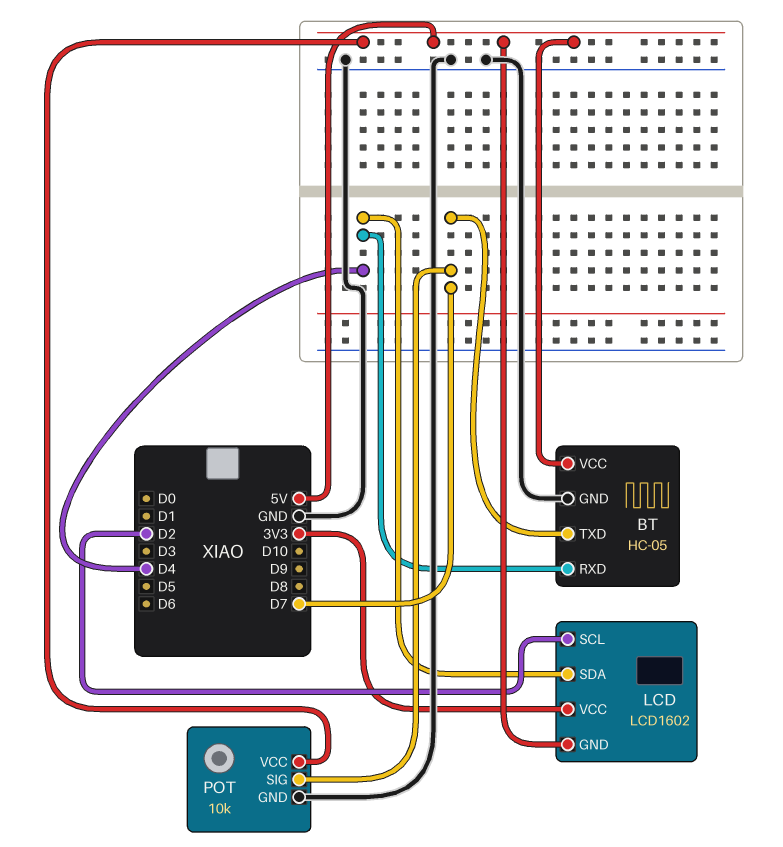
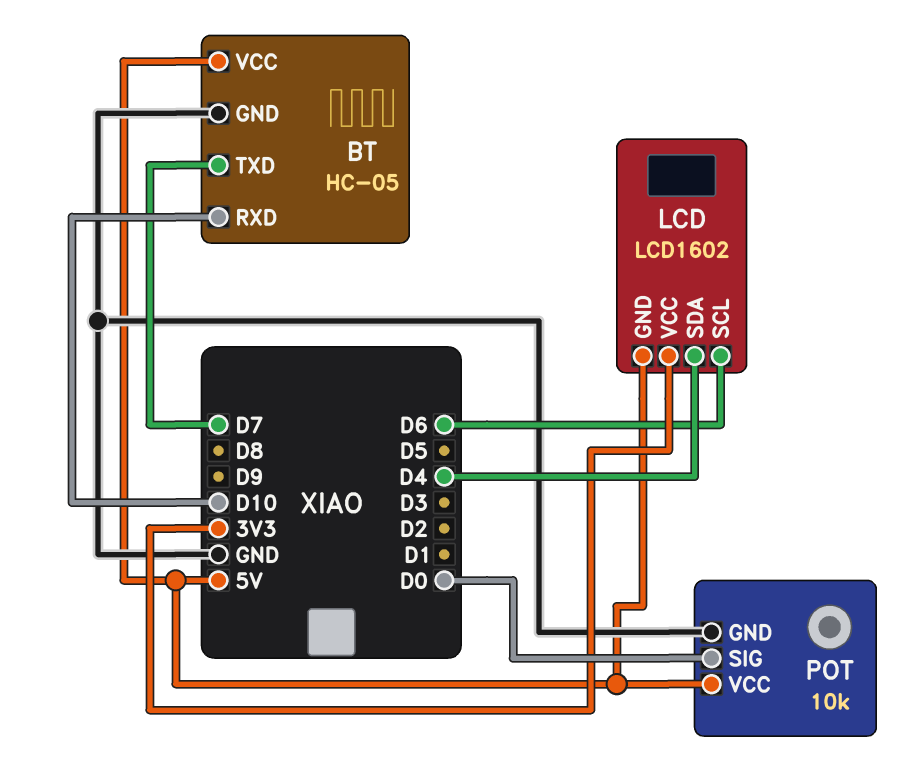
BT pin RXD: D4 -> D10
LCD pin SCL: D2 -> D6
POT pin SIG: D7 -> D0

